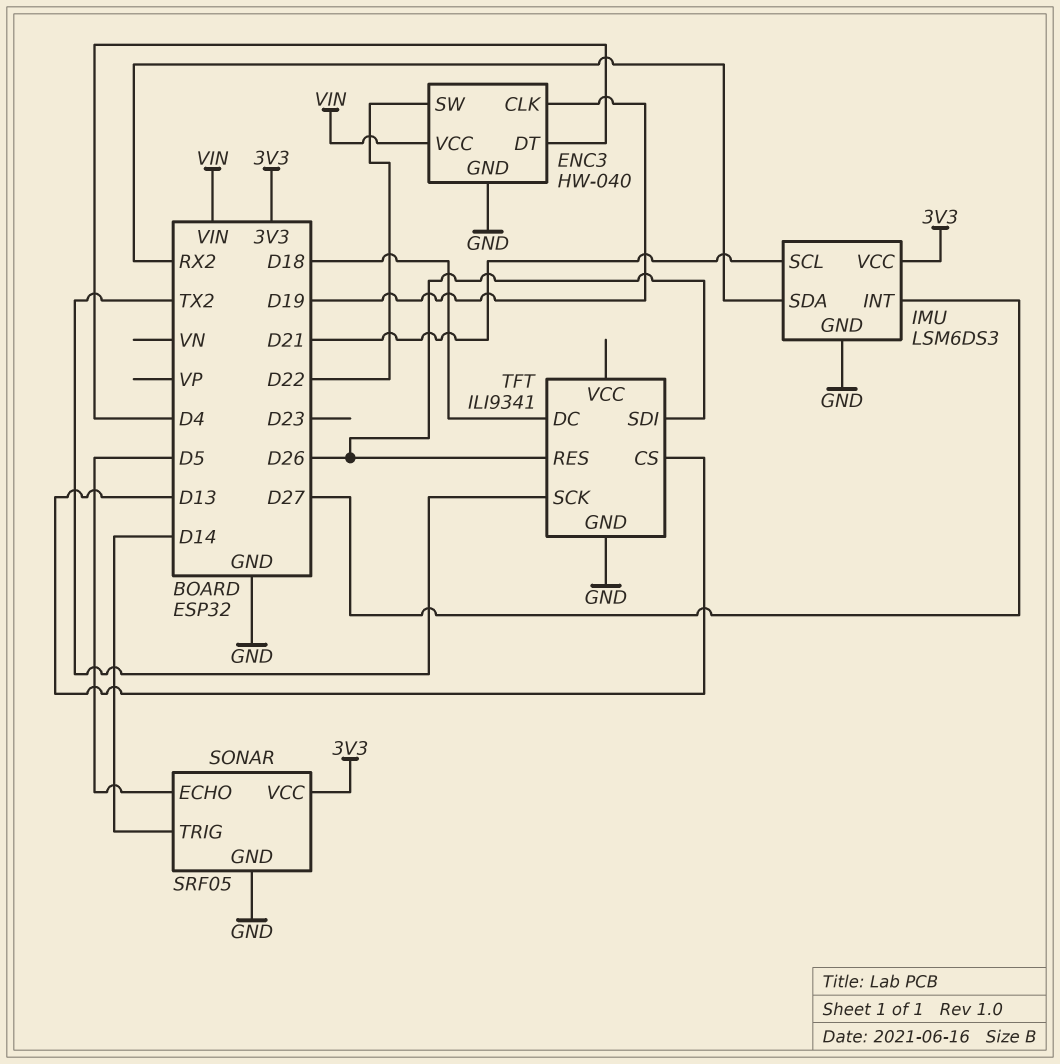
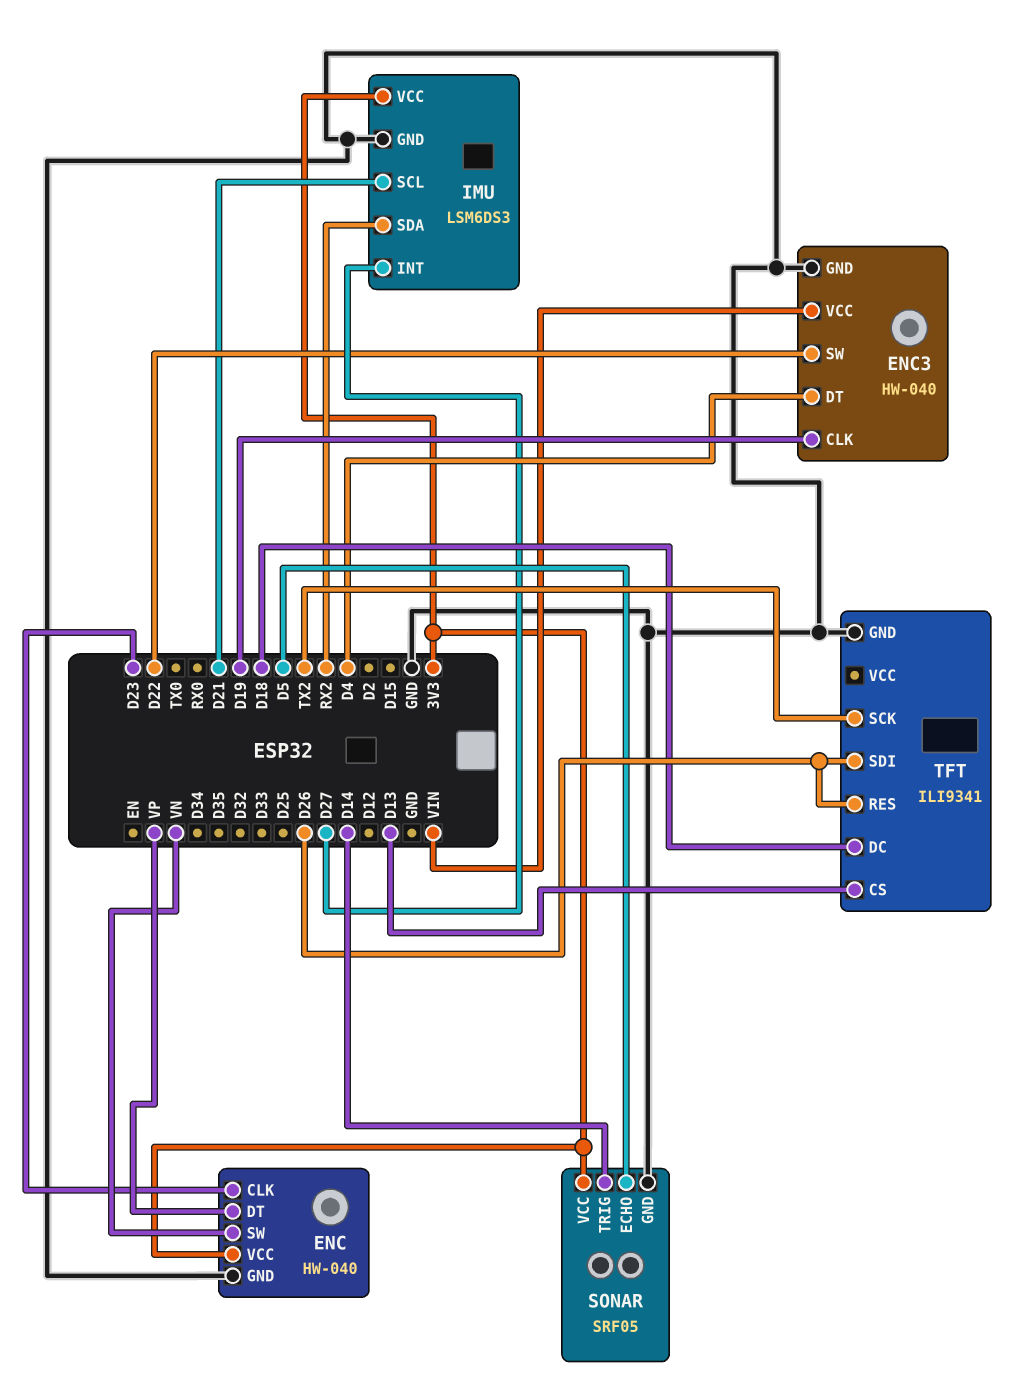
ENC: none -> HW-040
ENC pin CLK: none -> D23
ENC pin DT: none -> VP
ENC pin GND: none -> GND
ENC pin SW: none -> VN
ENC pin VCC: none -> 3V3

